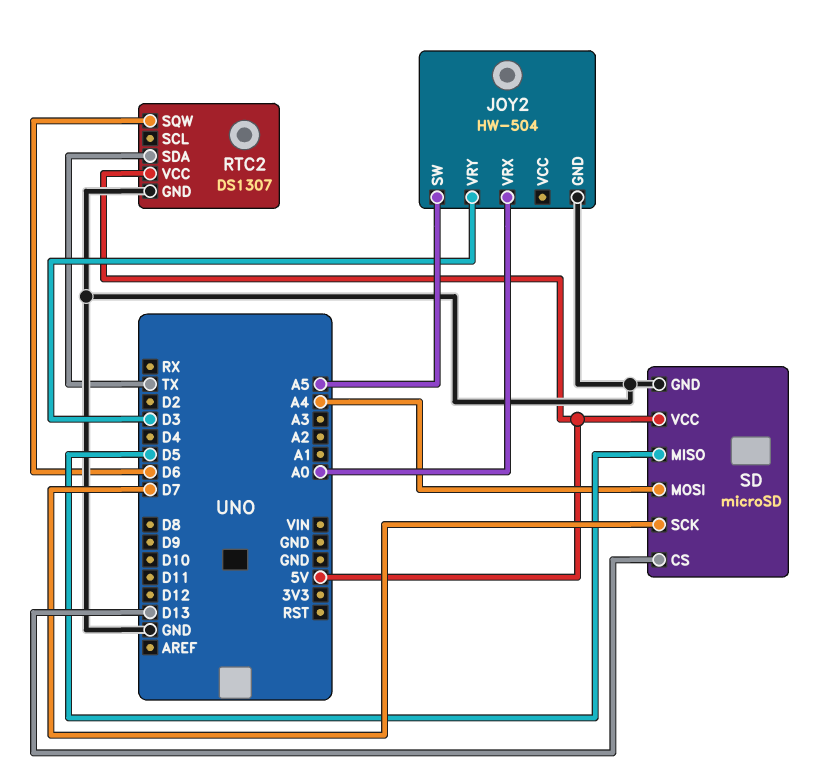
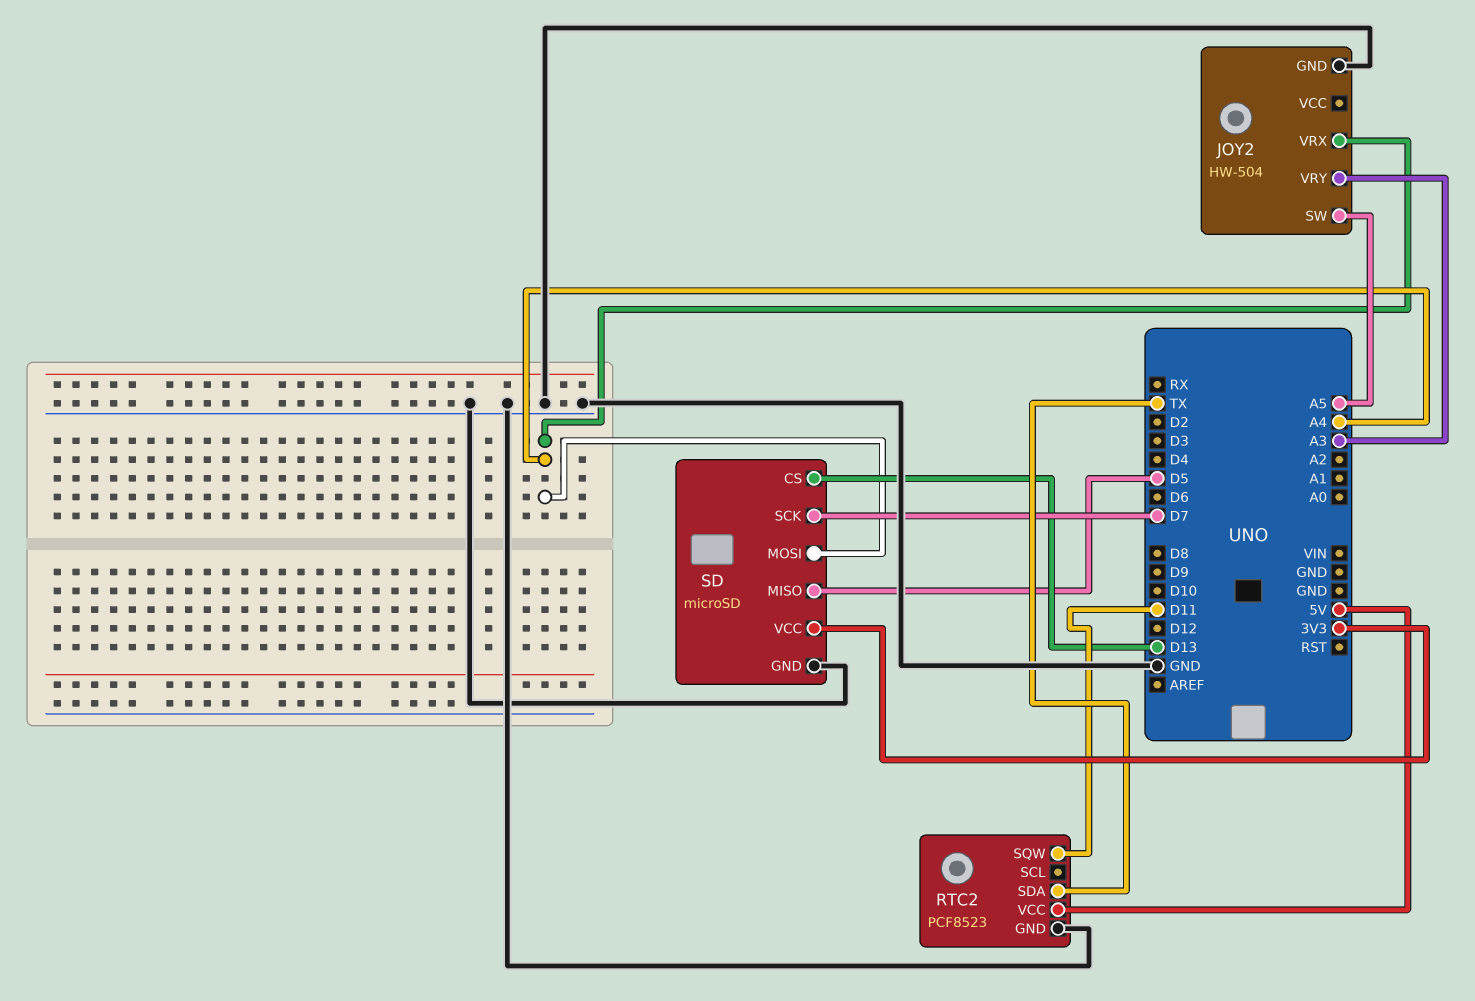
JOY2 pin VRX: A0 -> A4
JOY2 pin VRY: D3 -> A3
RTC2: DS1307 -> PCF8523
RTC2 pin SQW: D6 -> D11
SD pin VCC: 5V -> 3V3

